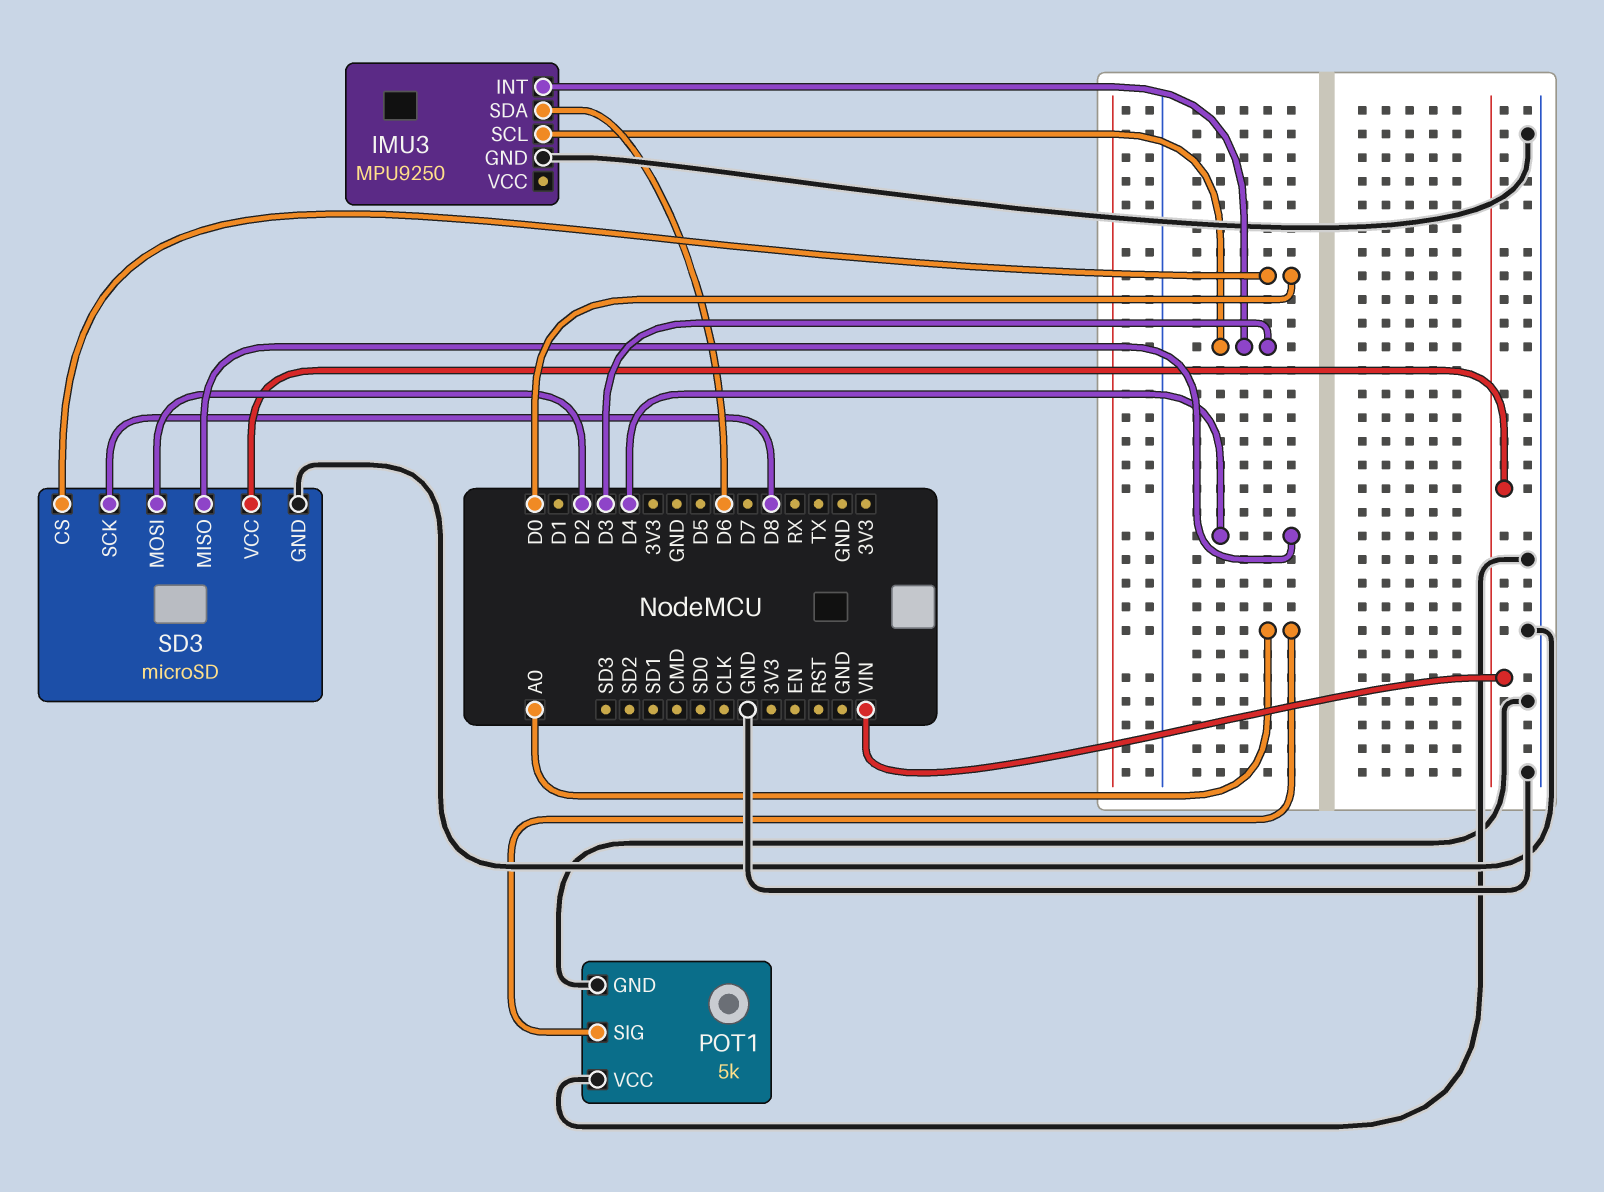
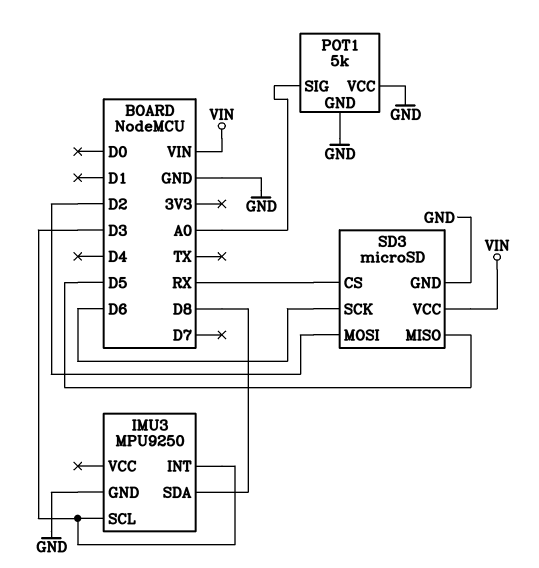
IMU3 pin SDA: D6 -> D8
SD3 pin CS: D0 -> RX
SD3 pin MISO: D4 -> D5
SD3 pin SCK: D8 -> D6

